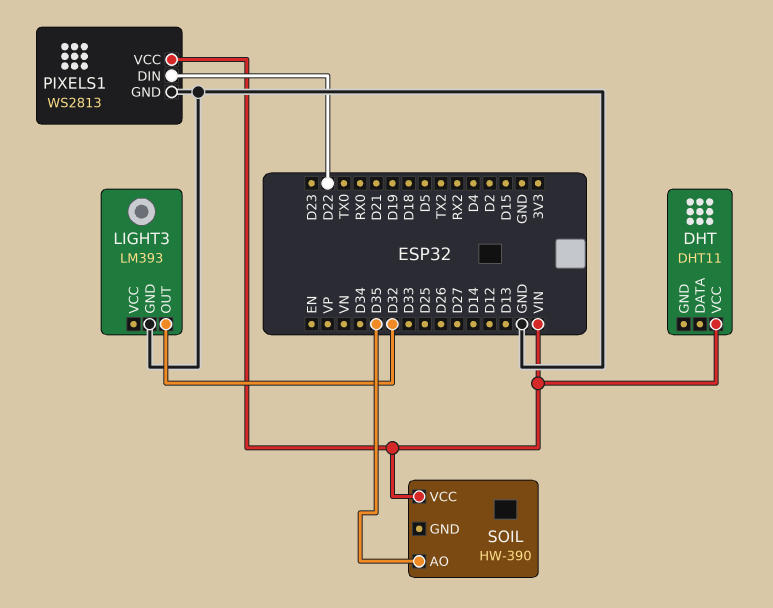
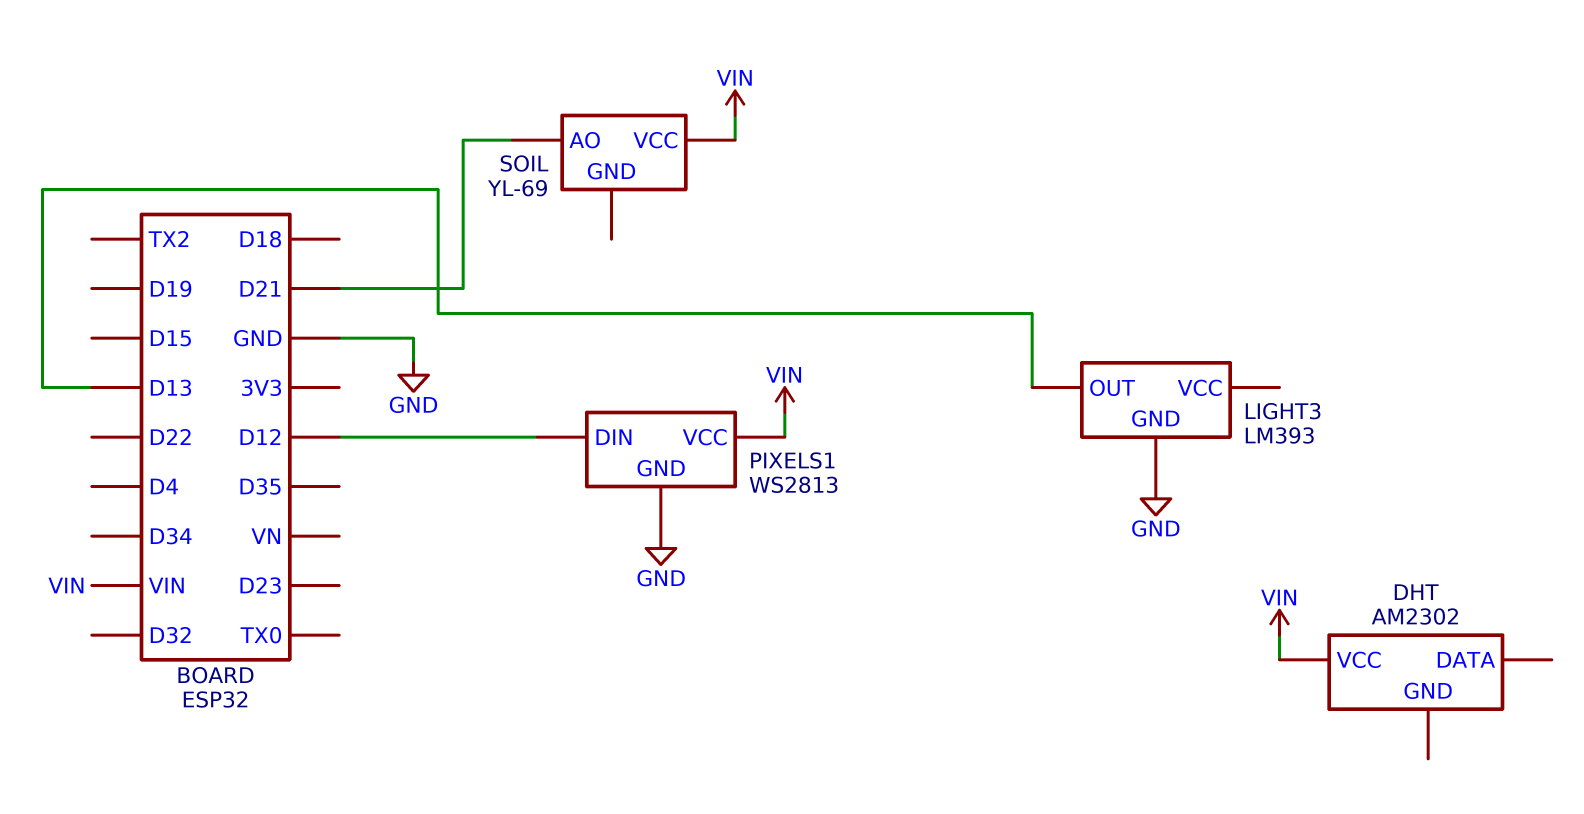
DHT: DHT11 -> AM2302
LIGHT3 pin OUT: D32 -> D13
PIXELS1 pin DIN: D22 -> D12
SOIL: HW-390 -> YL-69
SOIL pin AO: D35 -> D21

